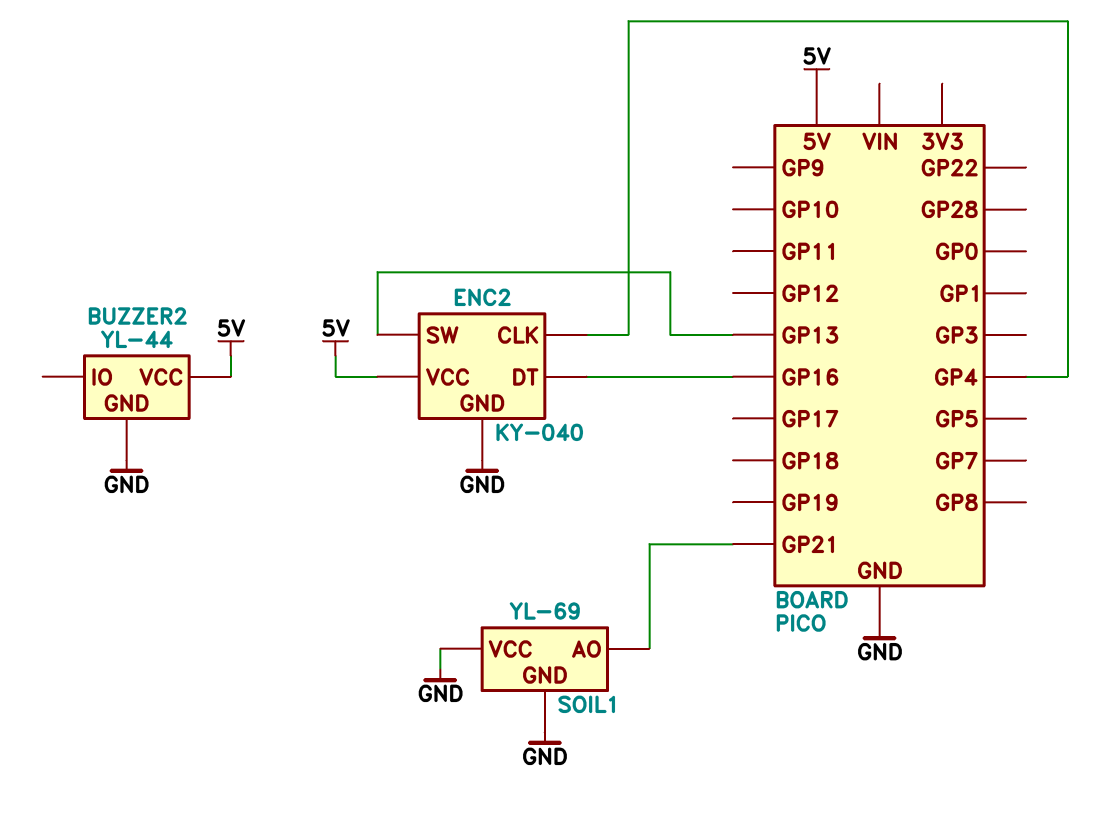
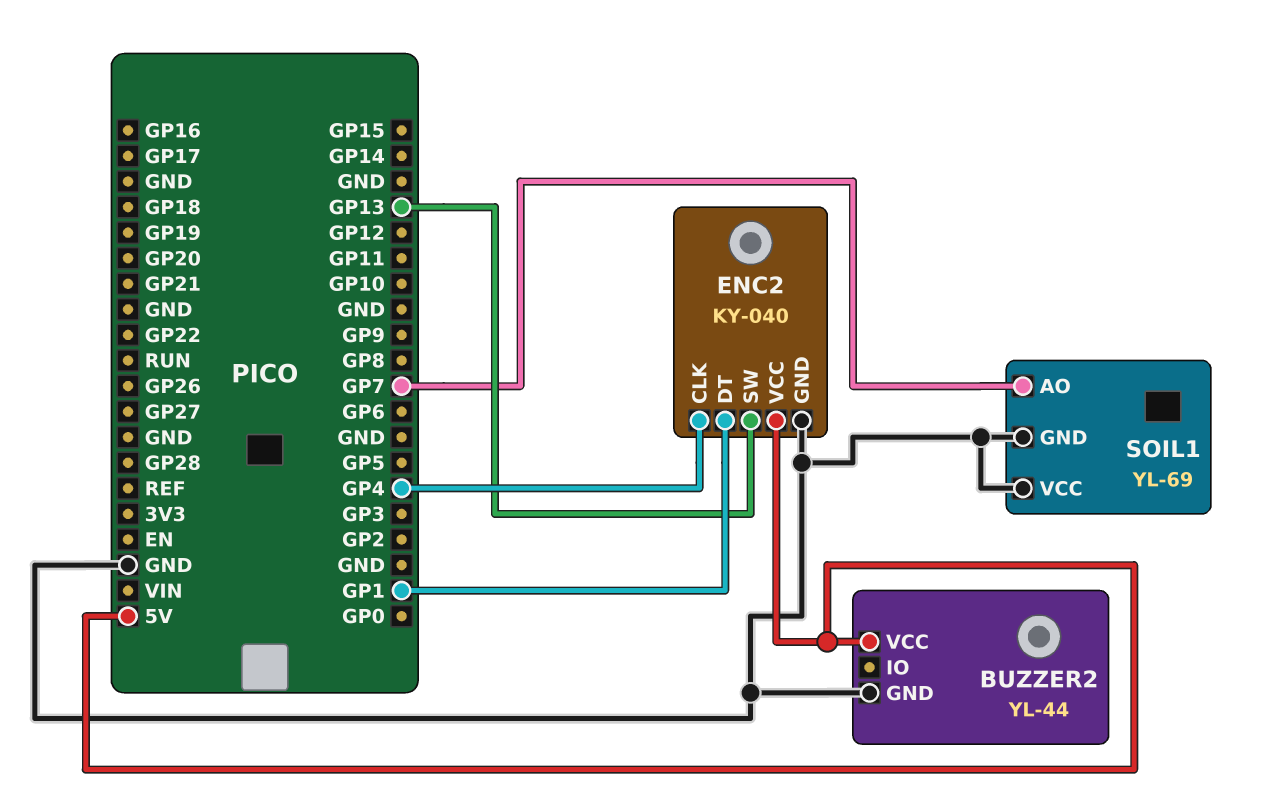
ENC2 pin DT: GP16 -> GP1
SOIL1 pin AO: GP21 -> GP7

